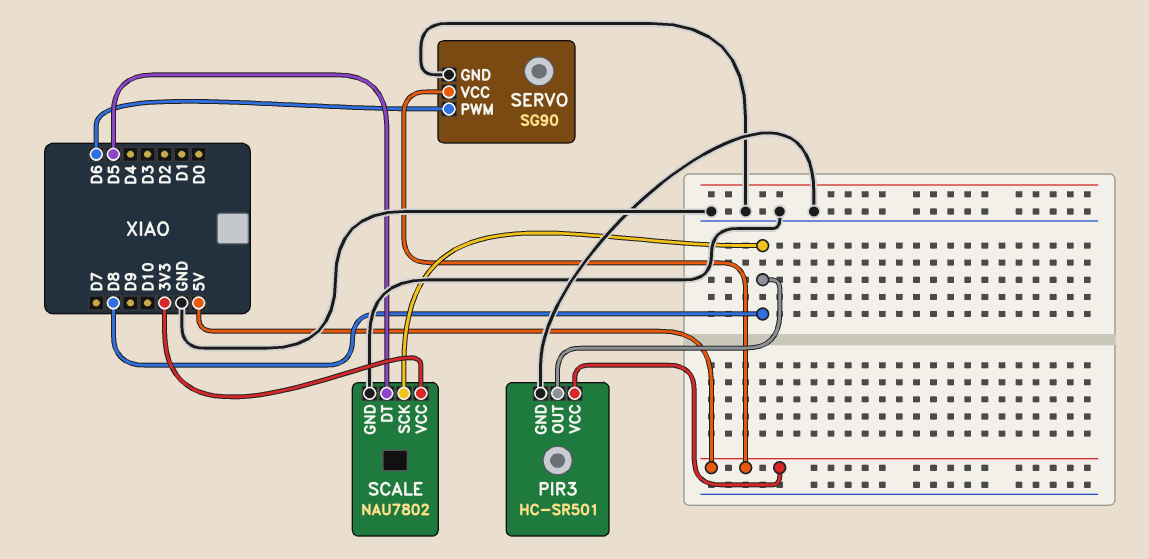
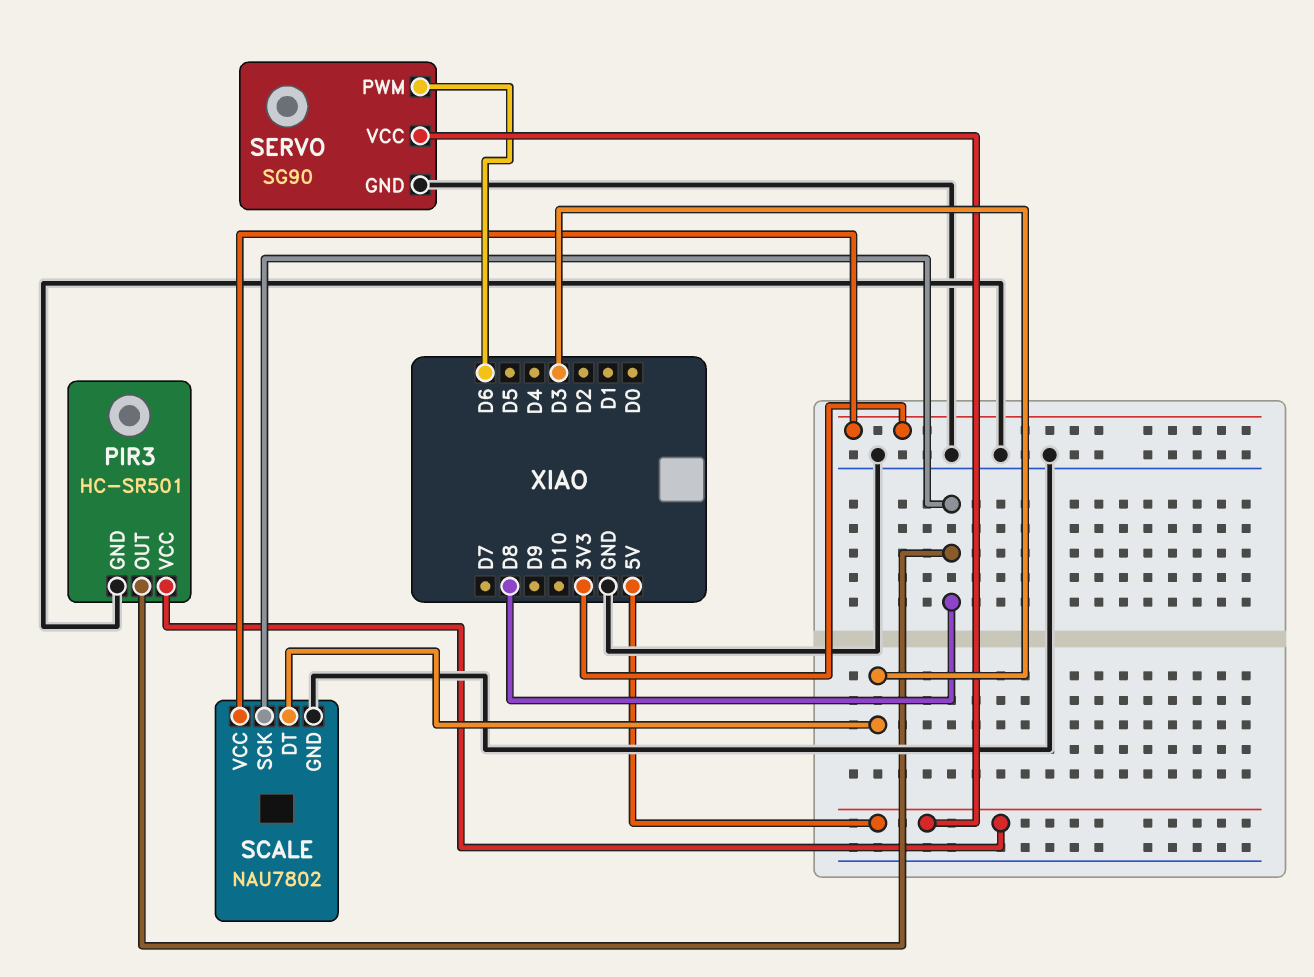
SCALE pin DT: D5 -> D3

